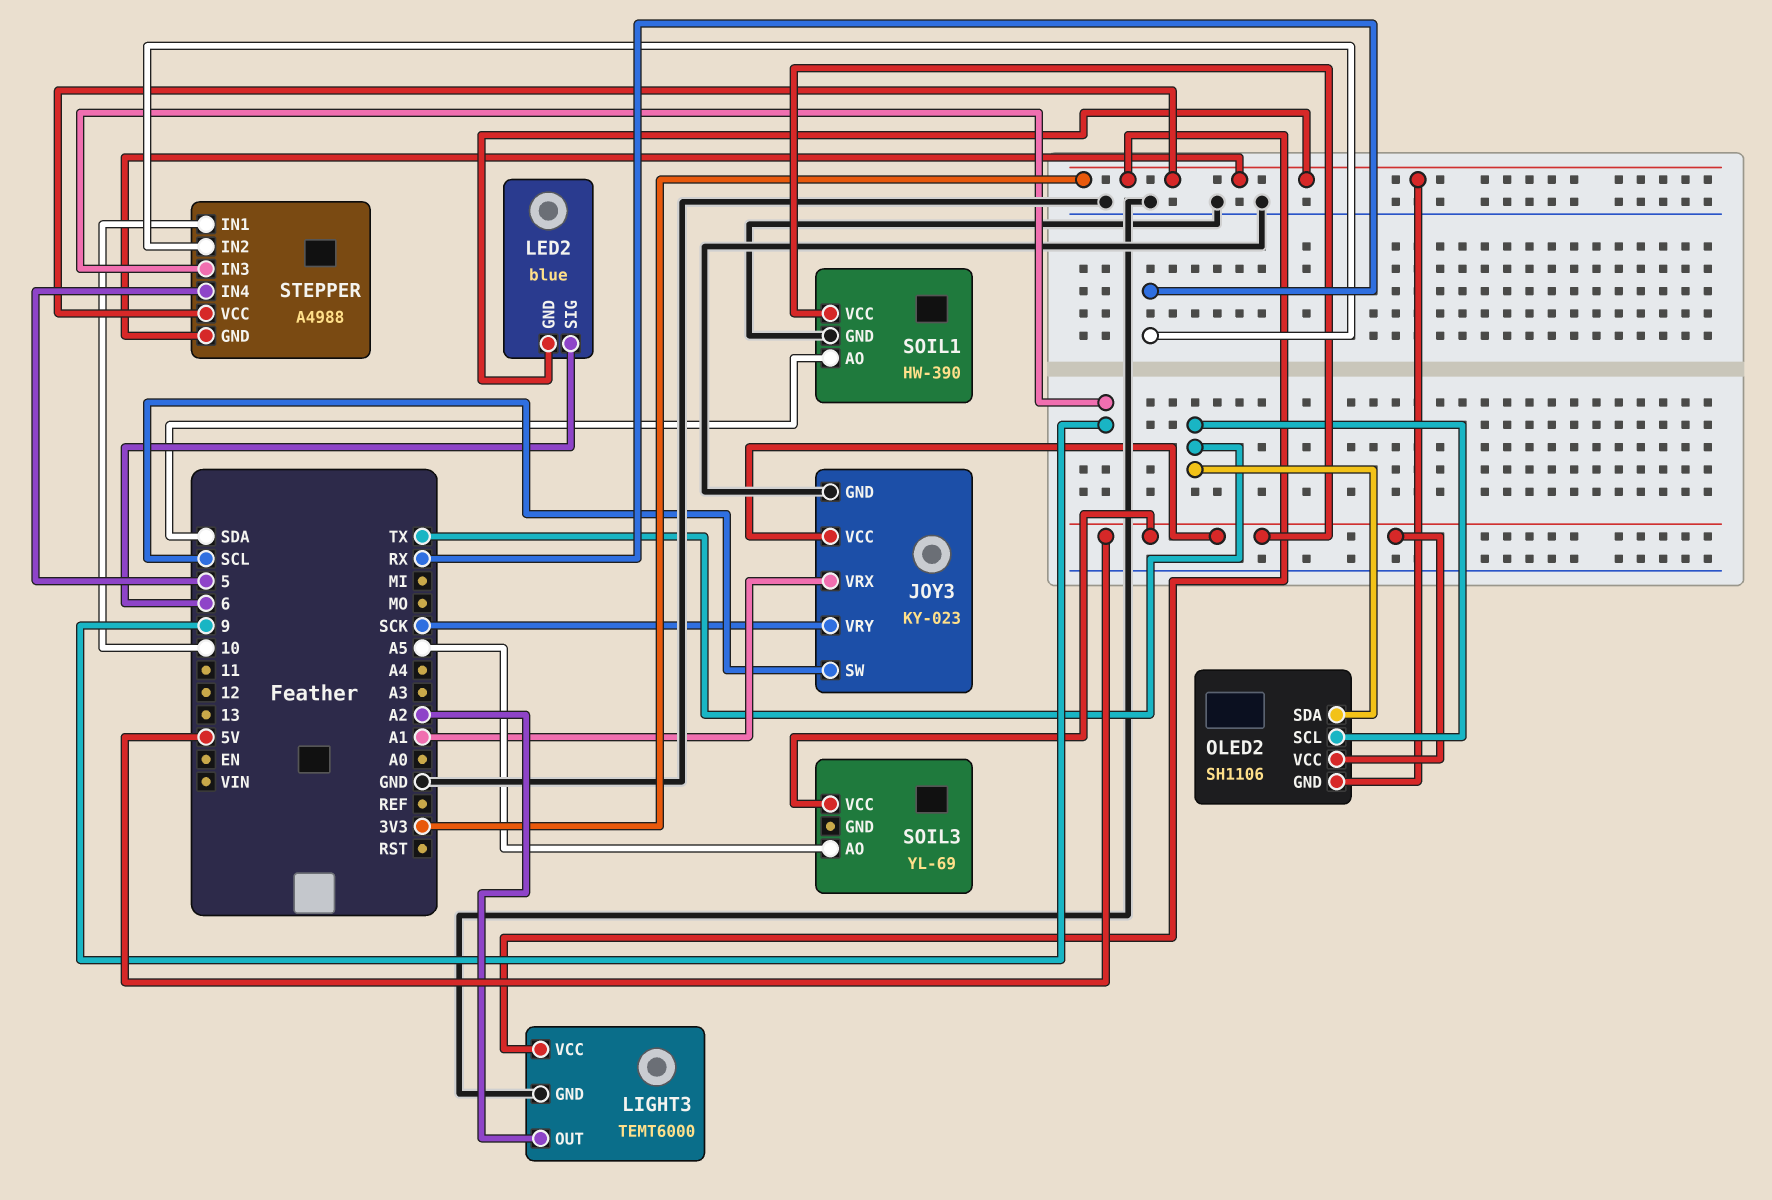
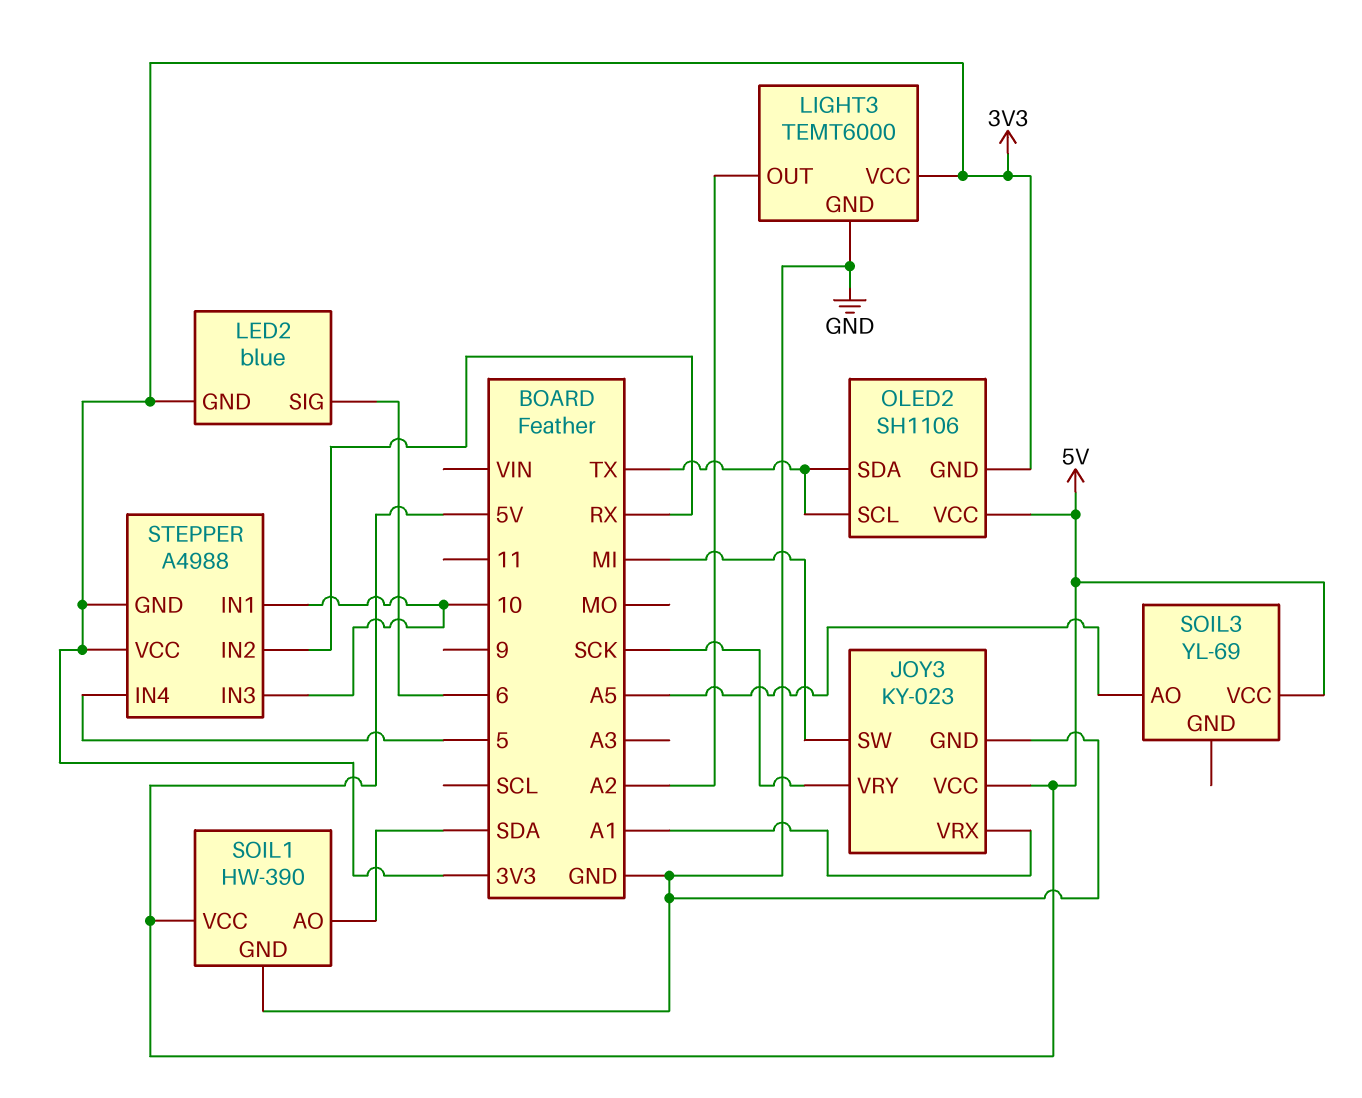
JOY3 pin SW: SCL -> MI
STEPPER pin IN3: 9 -> 10

